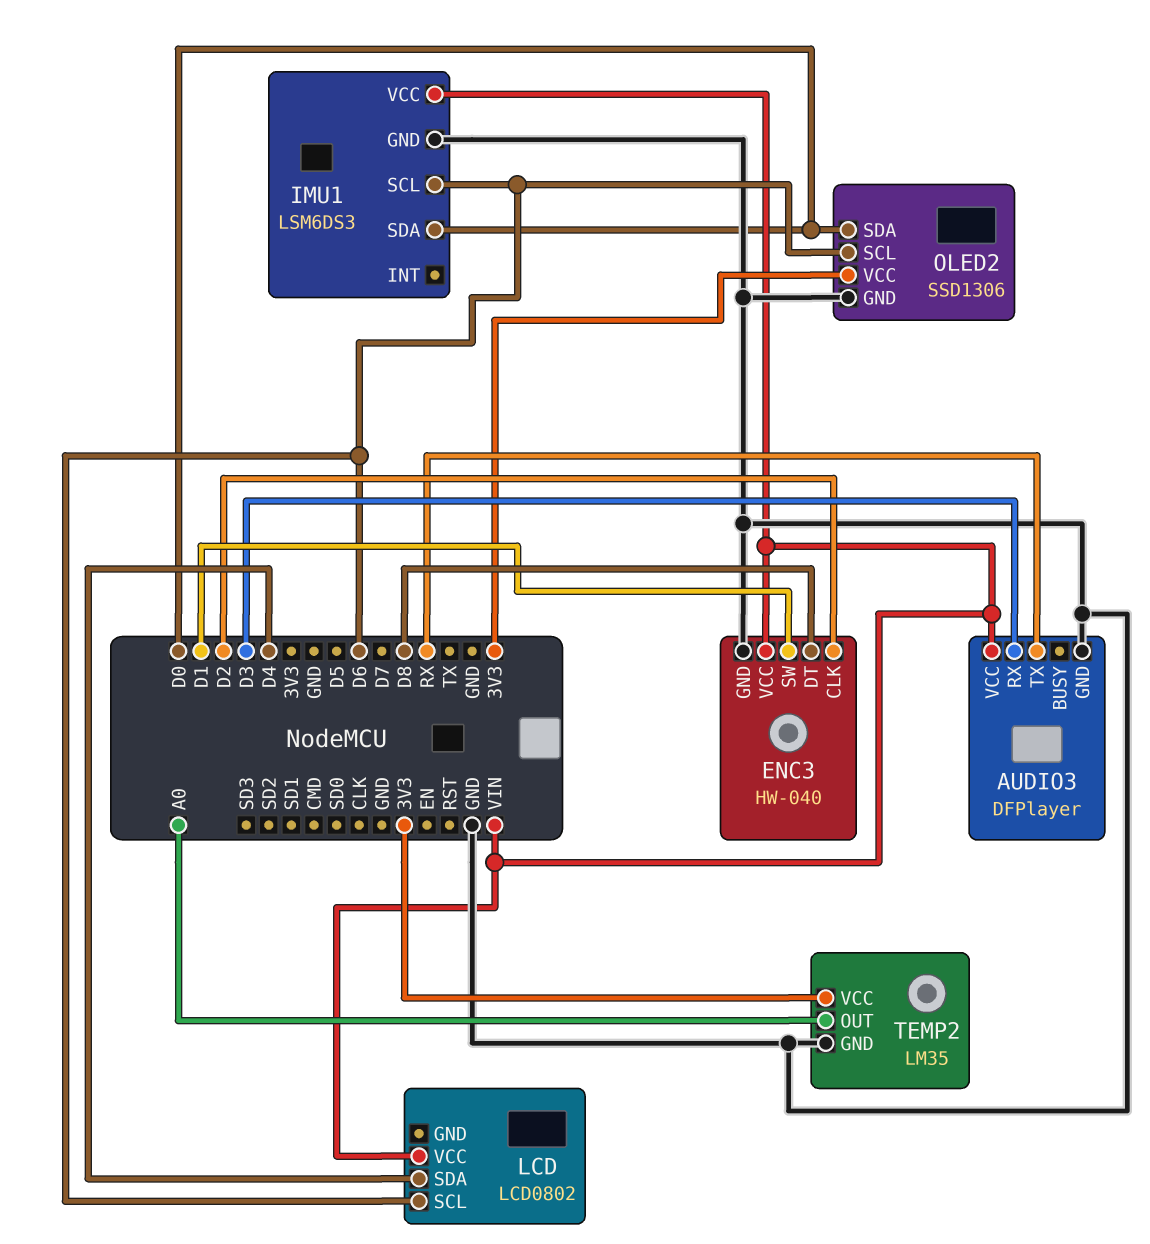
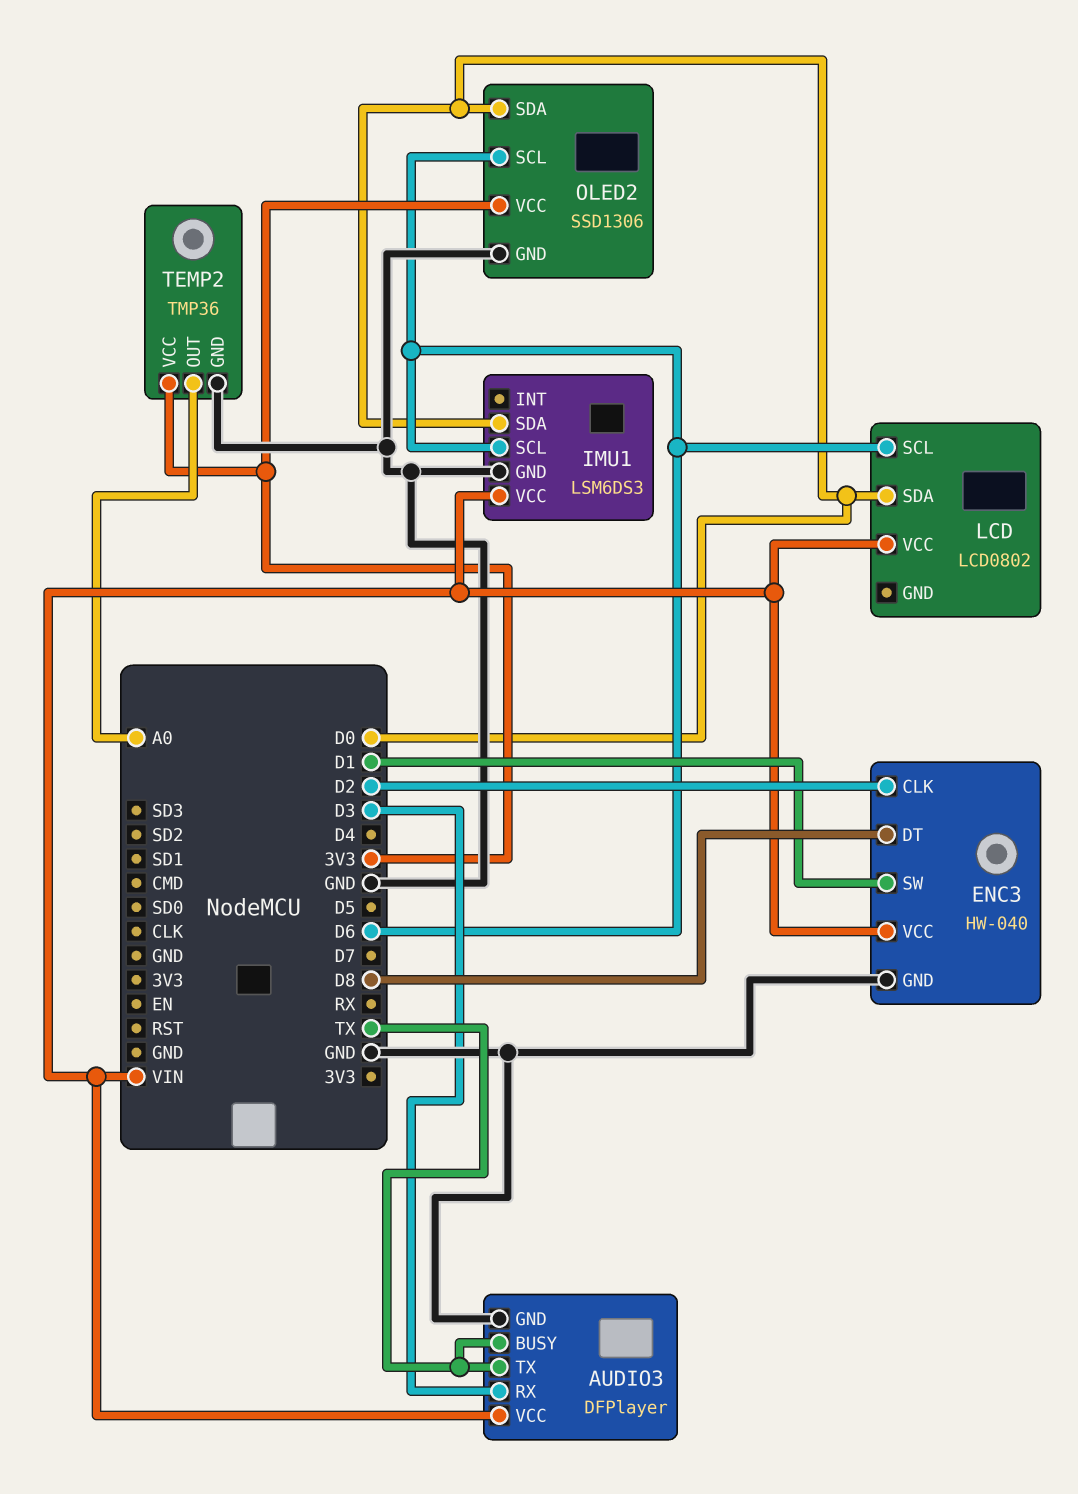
AUDIO3 pin BUSY: none -> TX
AUDIO3 pin TX: RX -> TX
LCD pin SDA: D4 -> D0
TEMP2: LM35 -> TMP36

